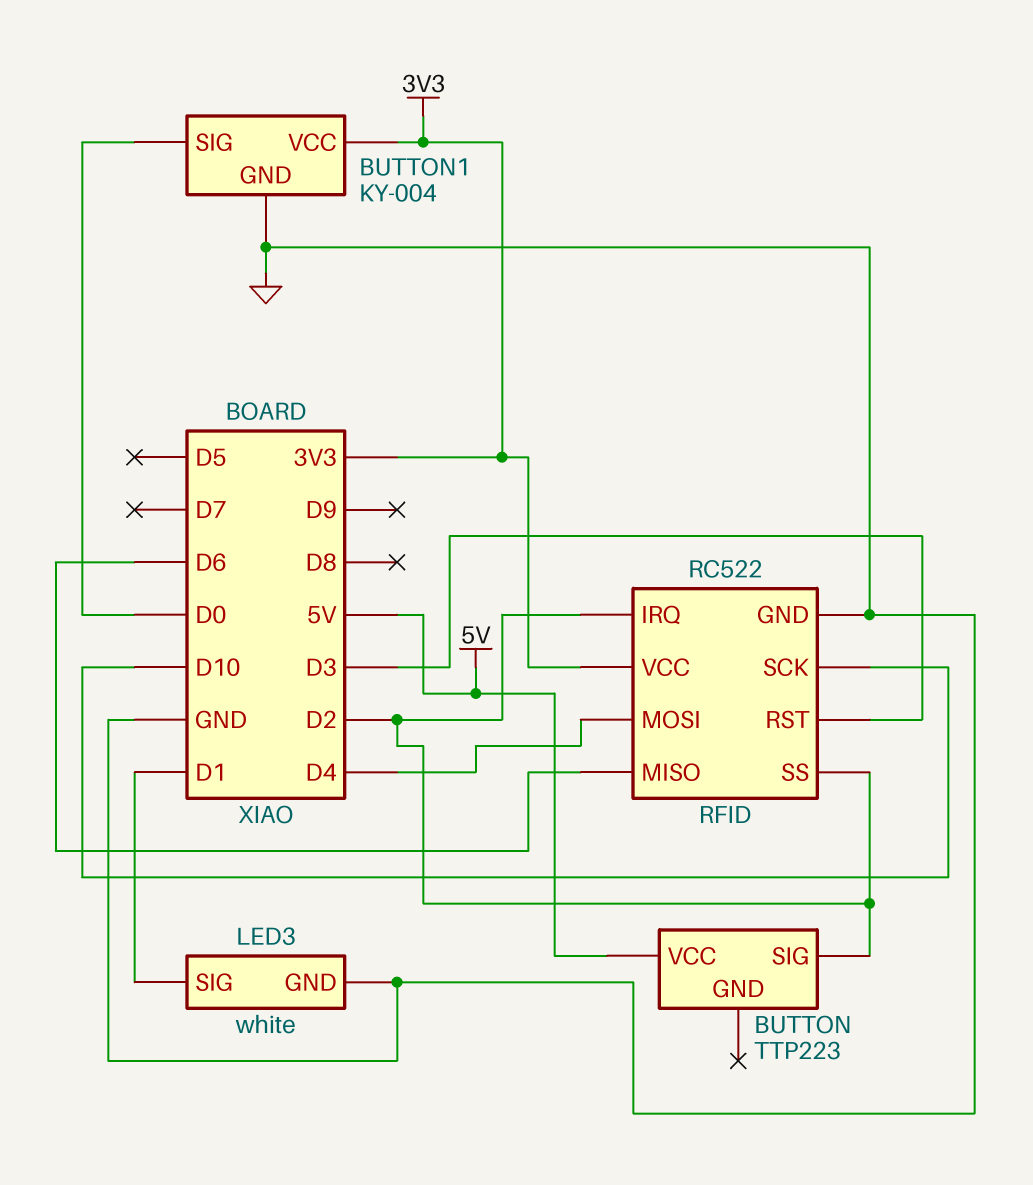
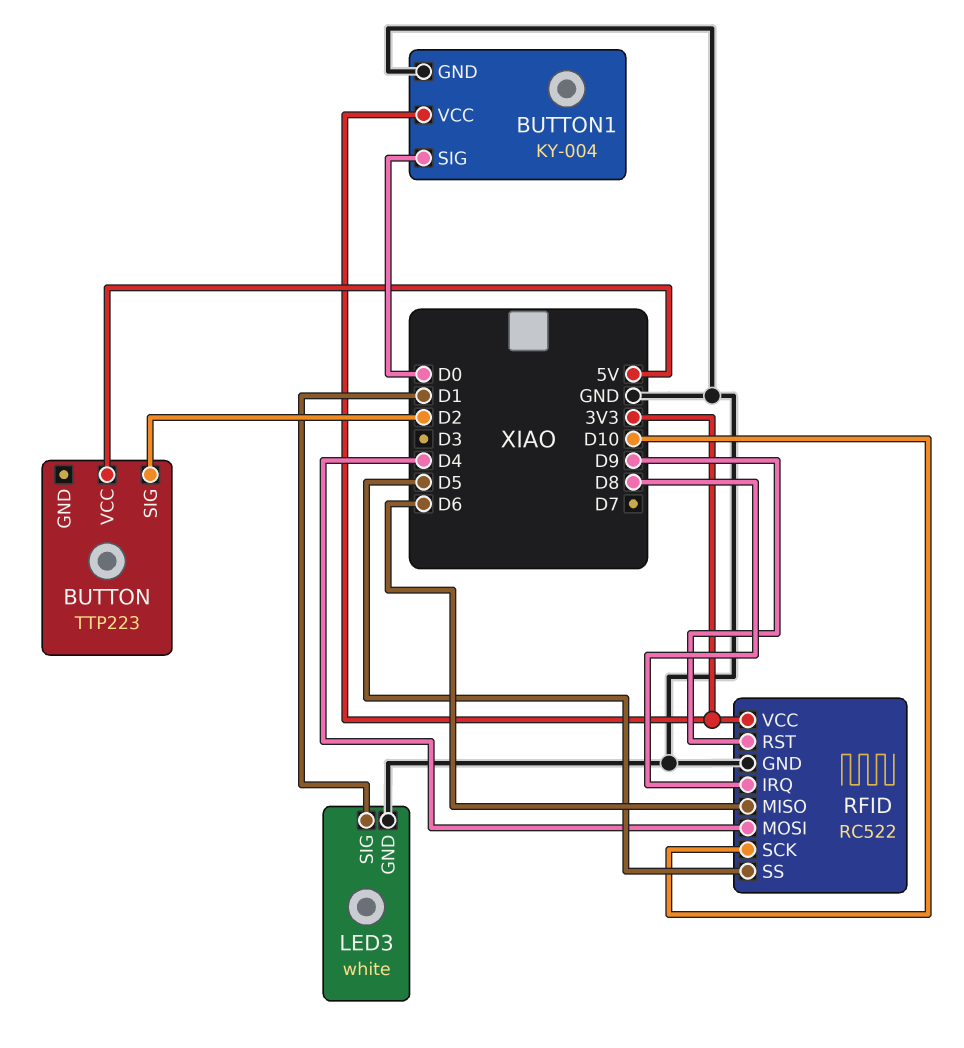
RFID pin IRQ: D2 -> D8
RFID pin RST: D3 -> D9
RFID pin SS: D2 -> D5

